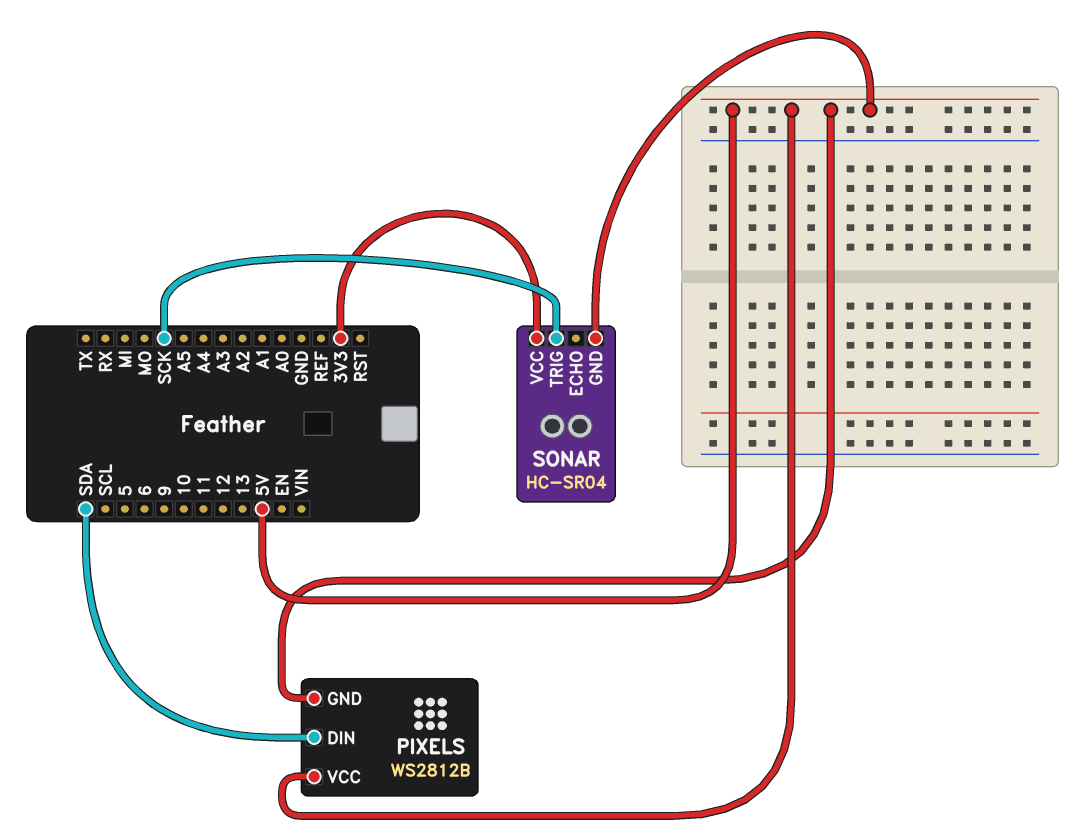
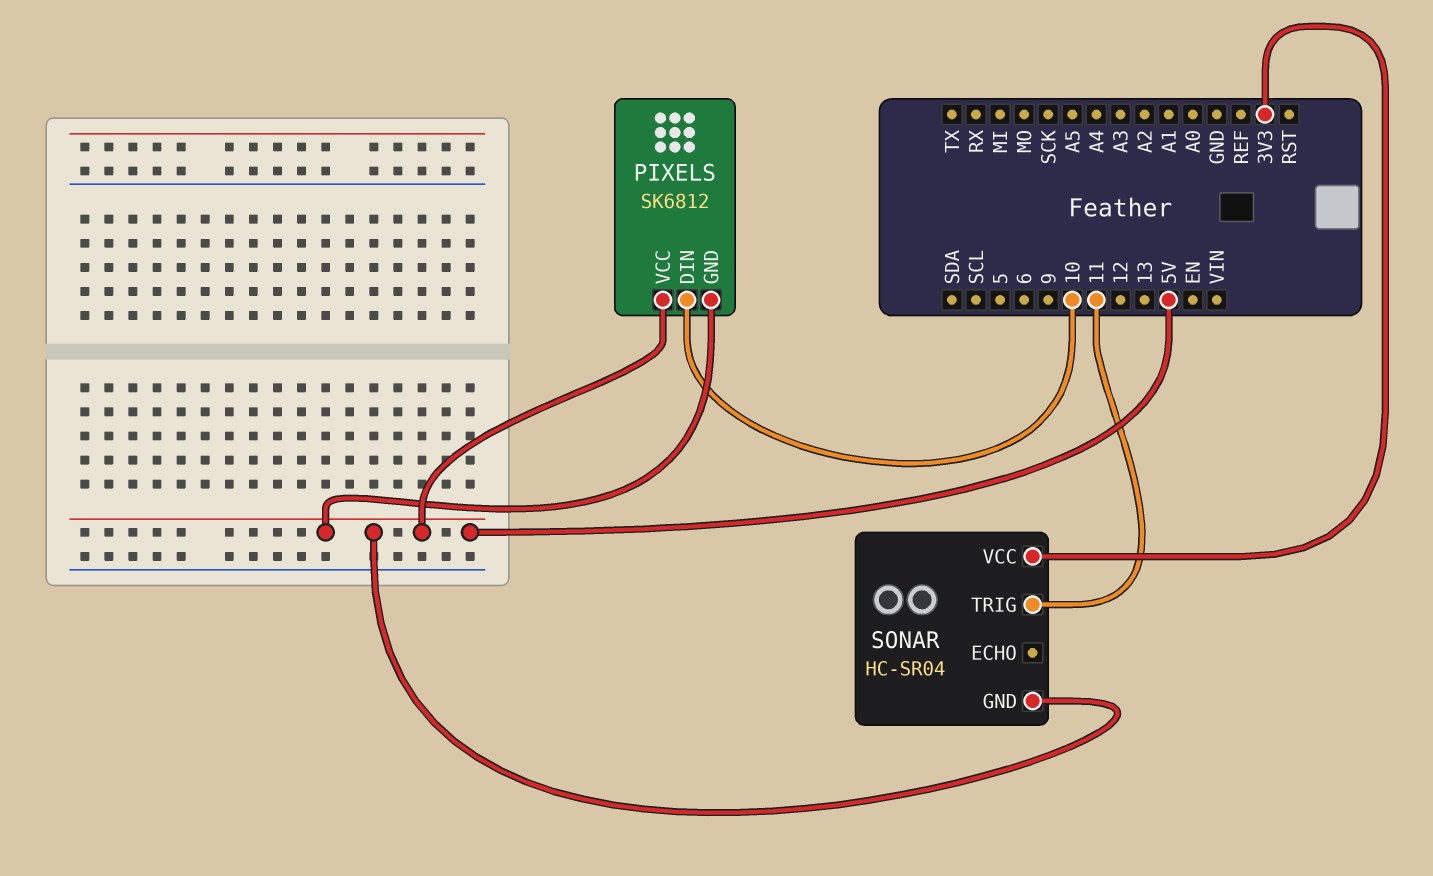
PIXELS: WS2812B -> SK6812
PIXELS pin DIN: SDA -> 10
SONAR pin TRIG: SCK -> 11

